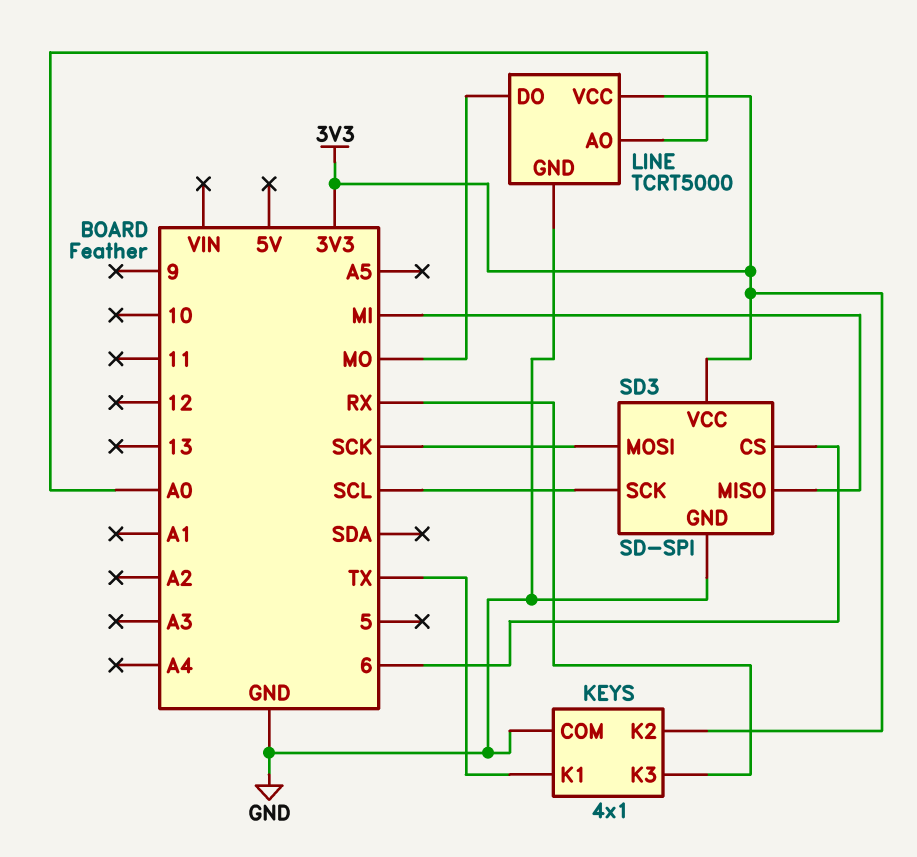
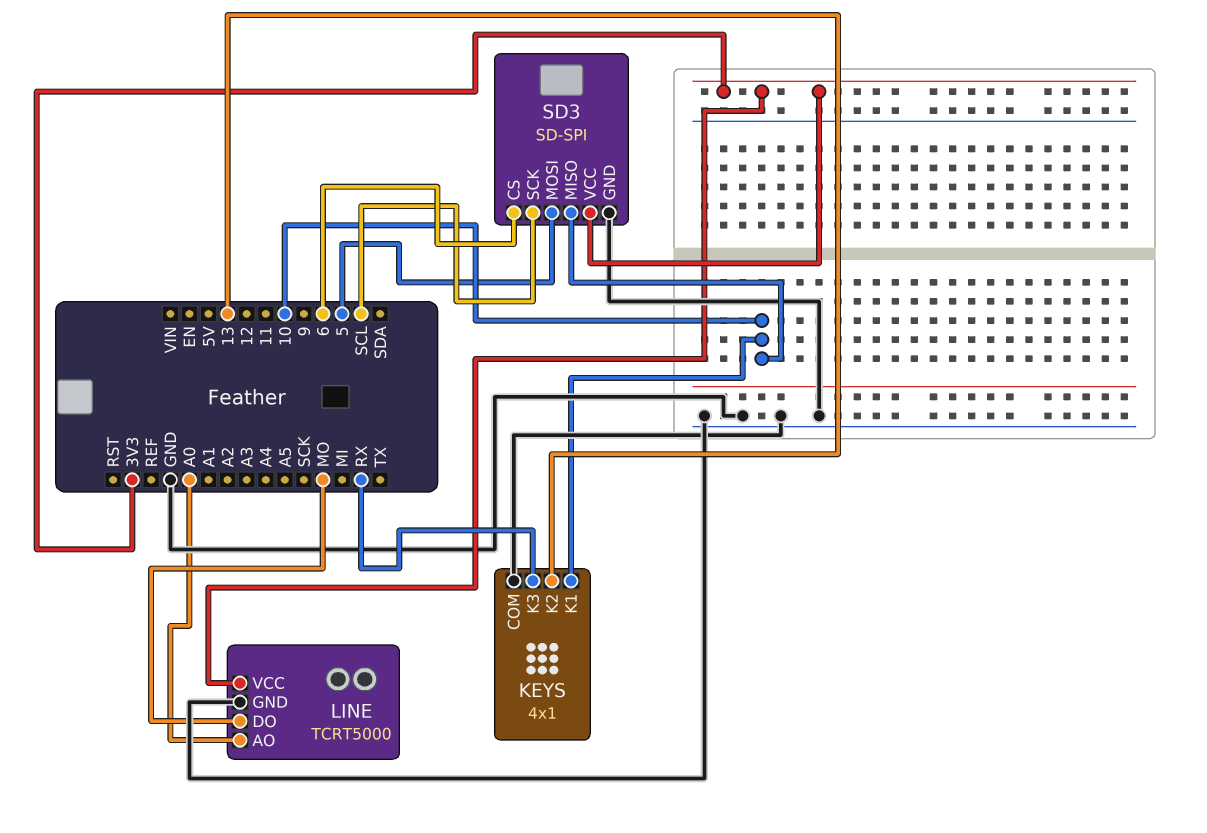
KEYS pin K1: TX -> 10
KEYS pin K2: 3V3 -> 13
SD3 pin MISO: MI -> 10
SD3 pin MOSI: SCK -> 5

